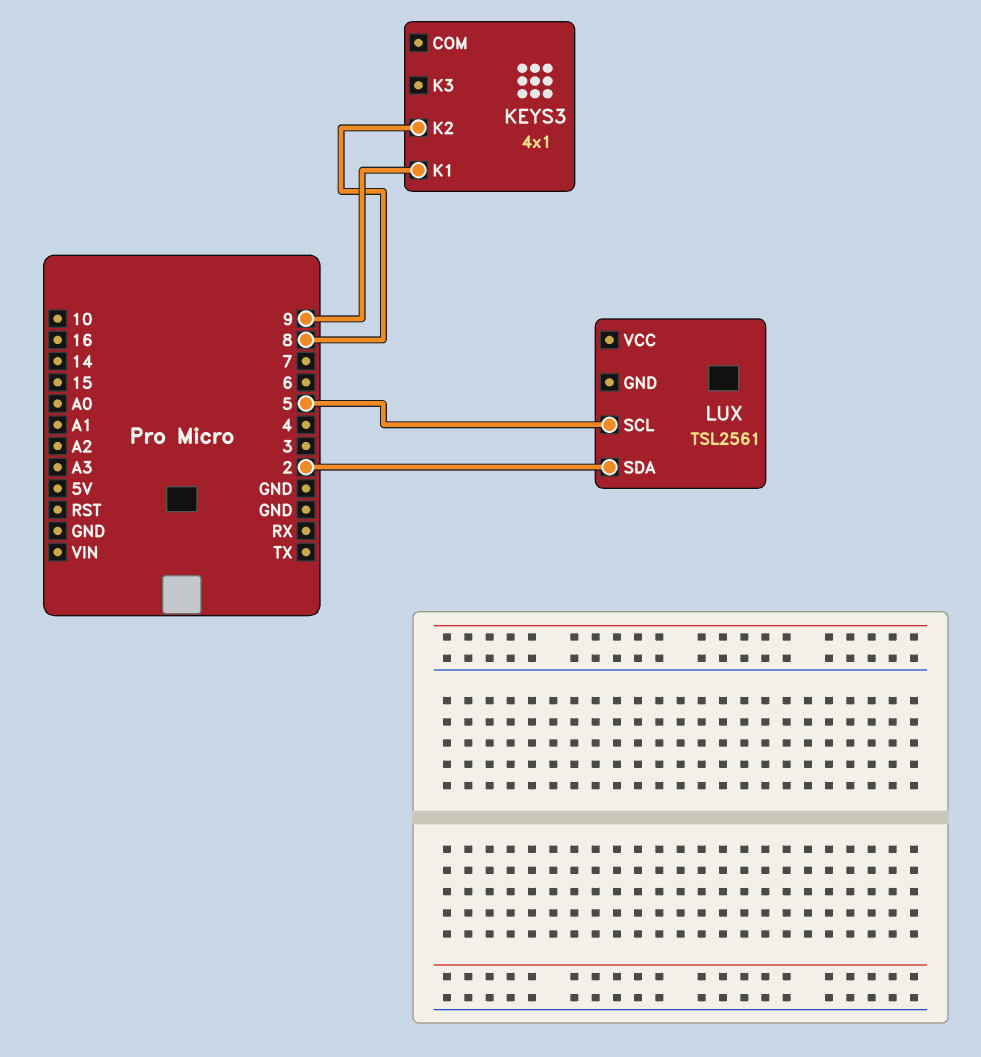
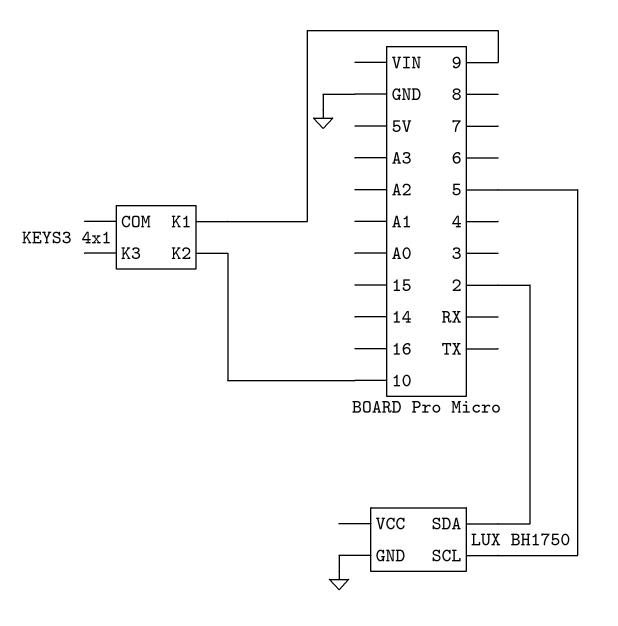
KEYS3 pin K2: 8 -> 10
LUX: TSL2561 -> BH1750
LUX pin GND: none -> GND

